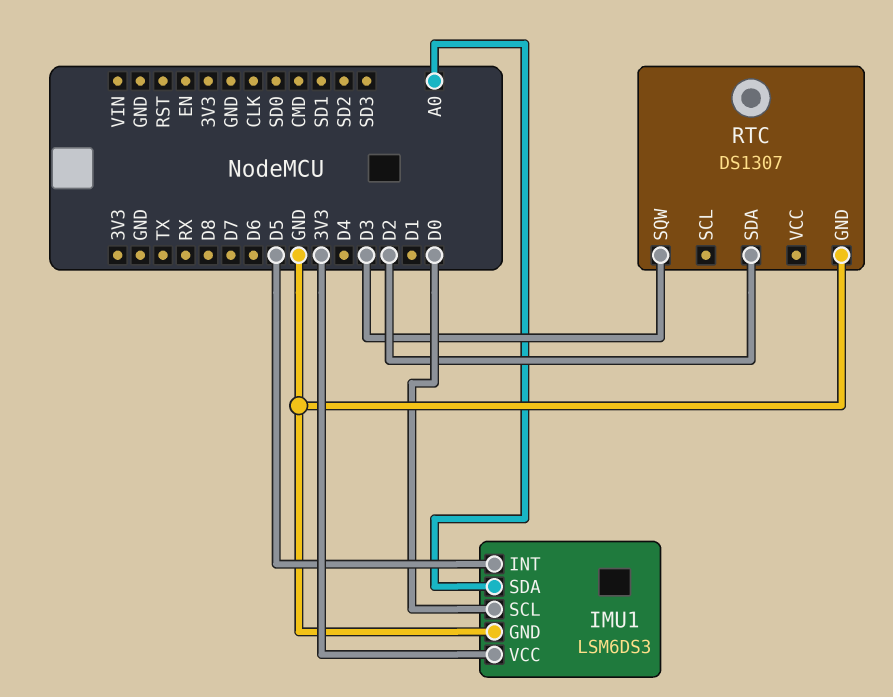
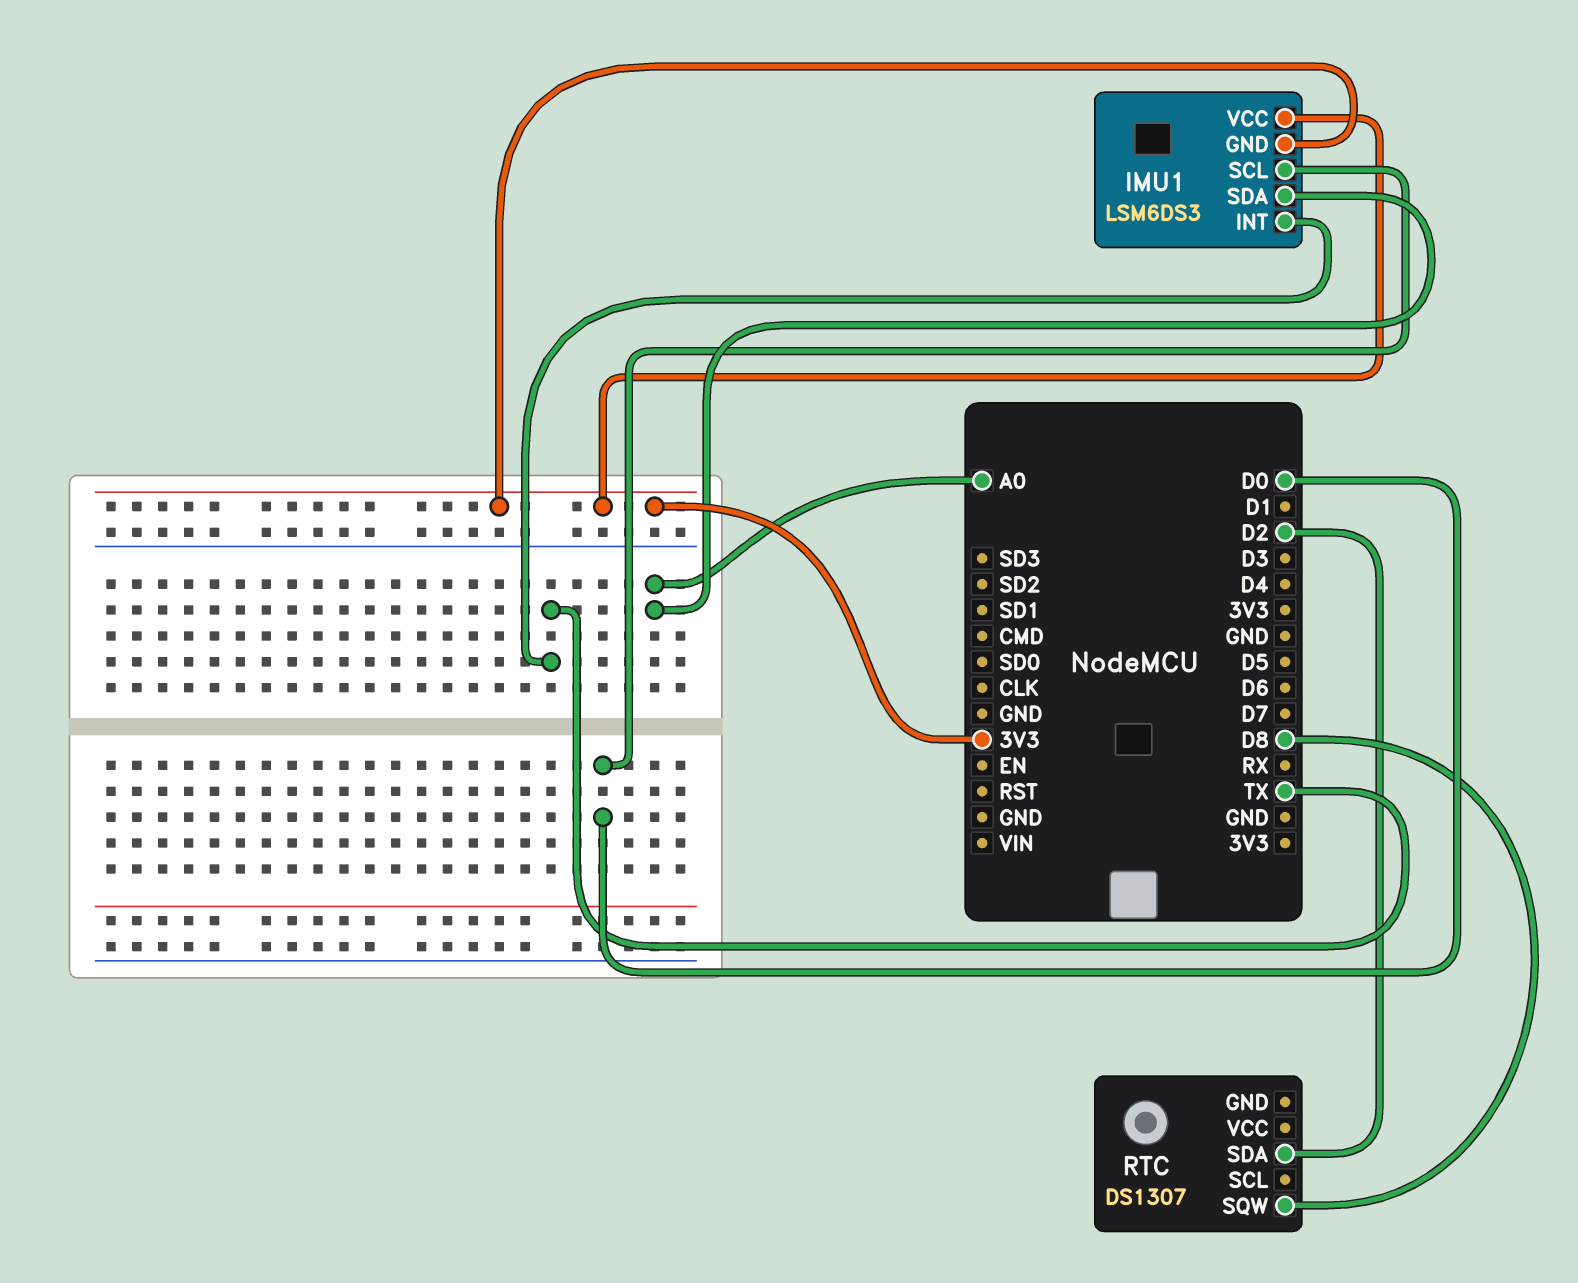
IMU1 pin GND: GND -> 3V3
IMU1 pin INT: D5 -> TX
RTC pin GND: GND -> none
RTC pin SQW: D3 -> D8

